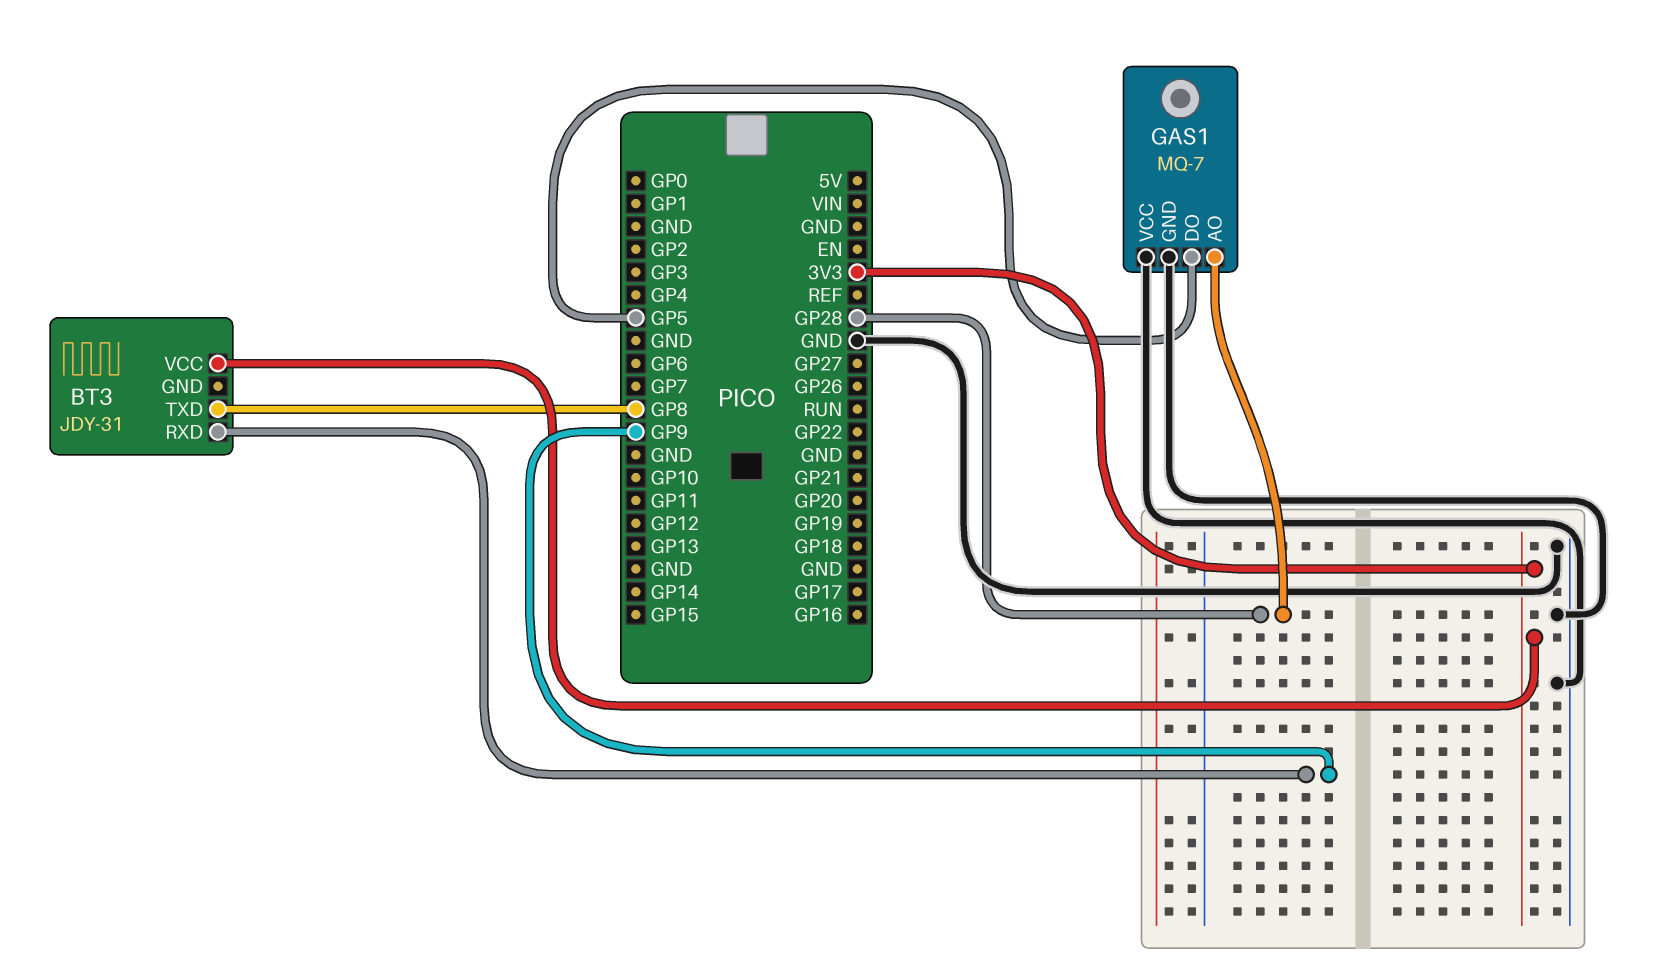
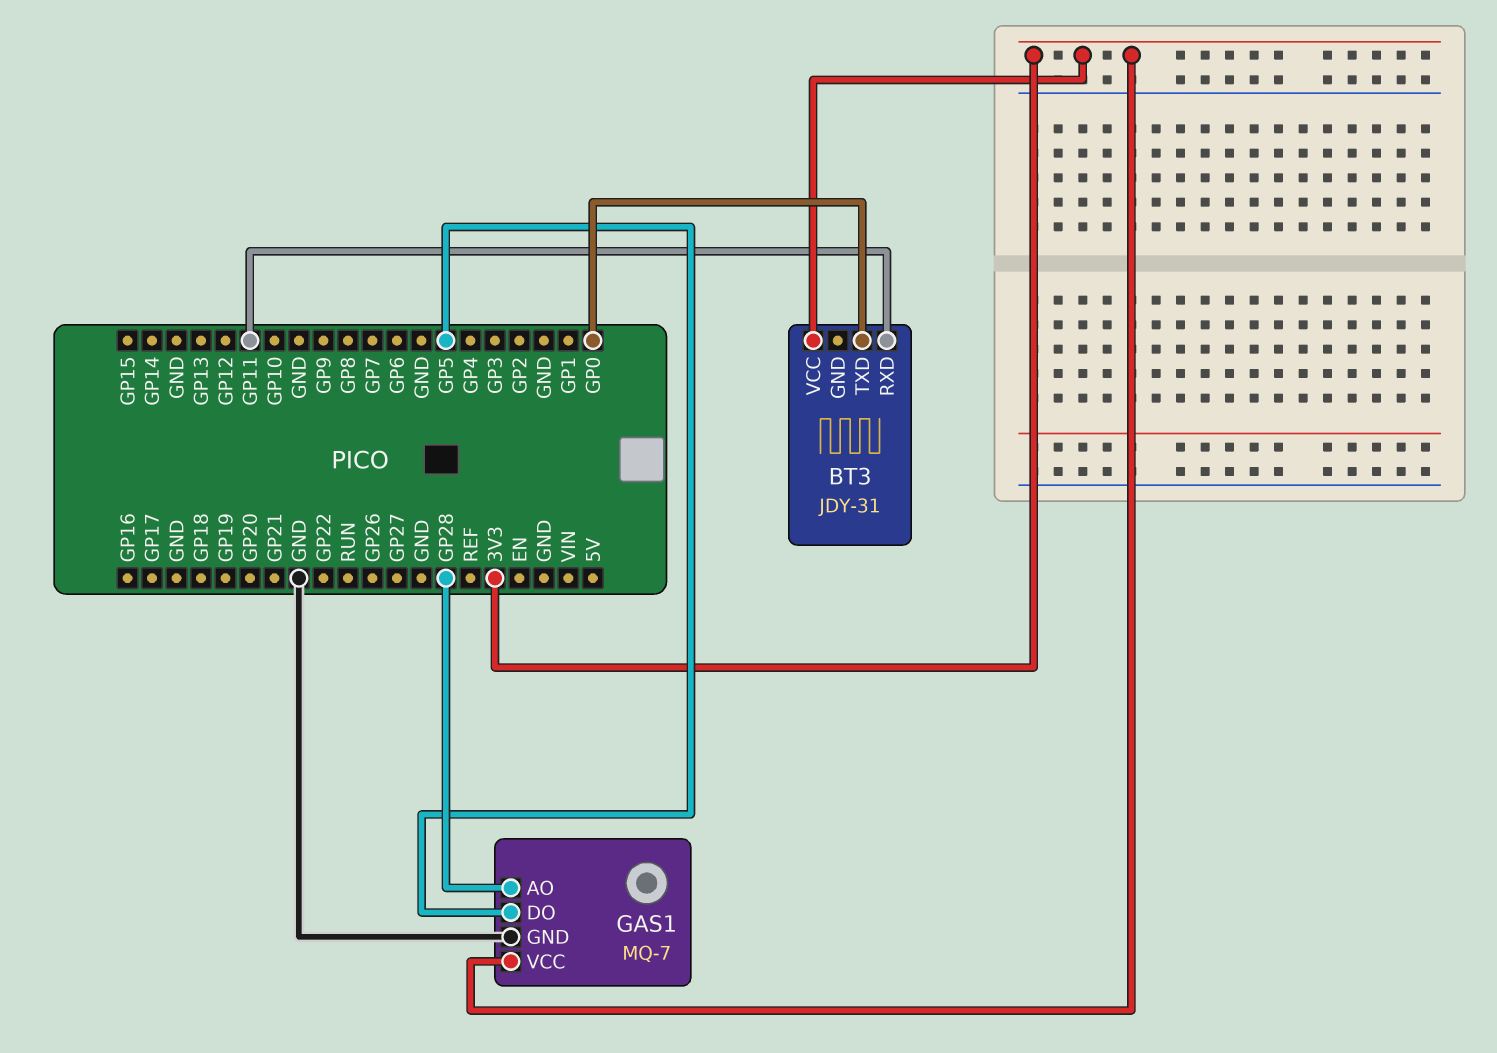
BT3 pin RXD: GP9 -> GP11
BT3 pin TXD: GP8 -> GP0
GAS1 pin VCC: GND -> 3V3

